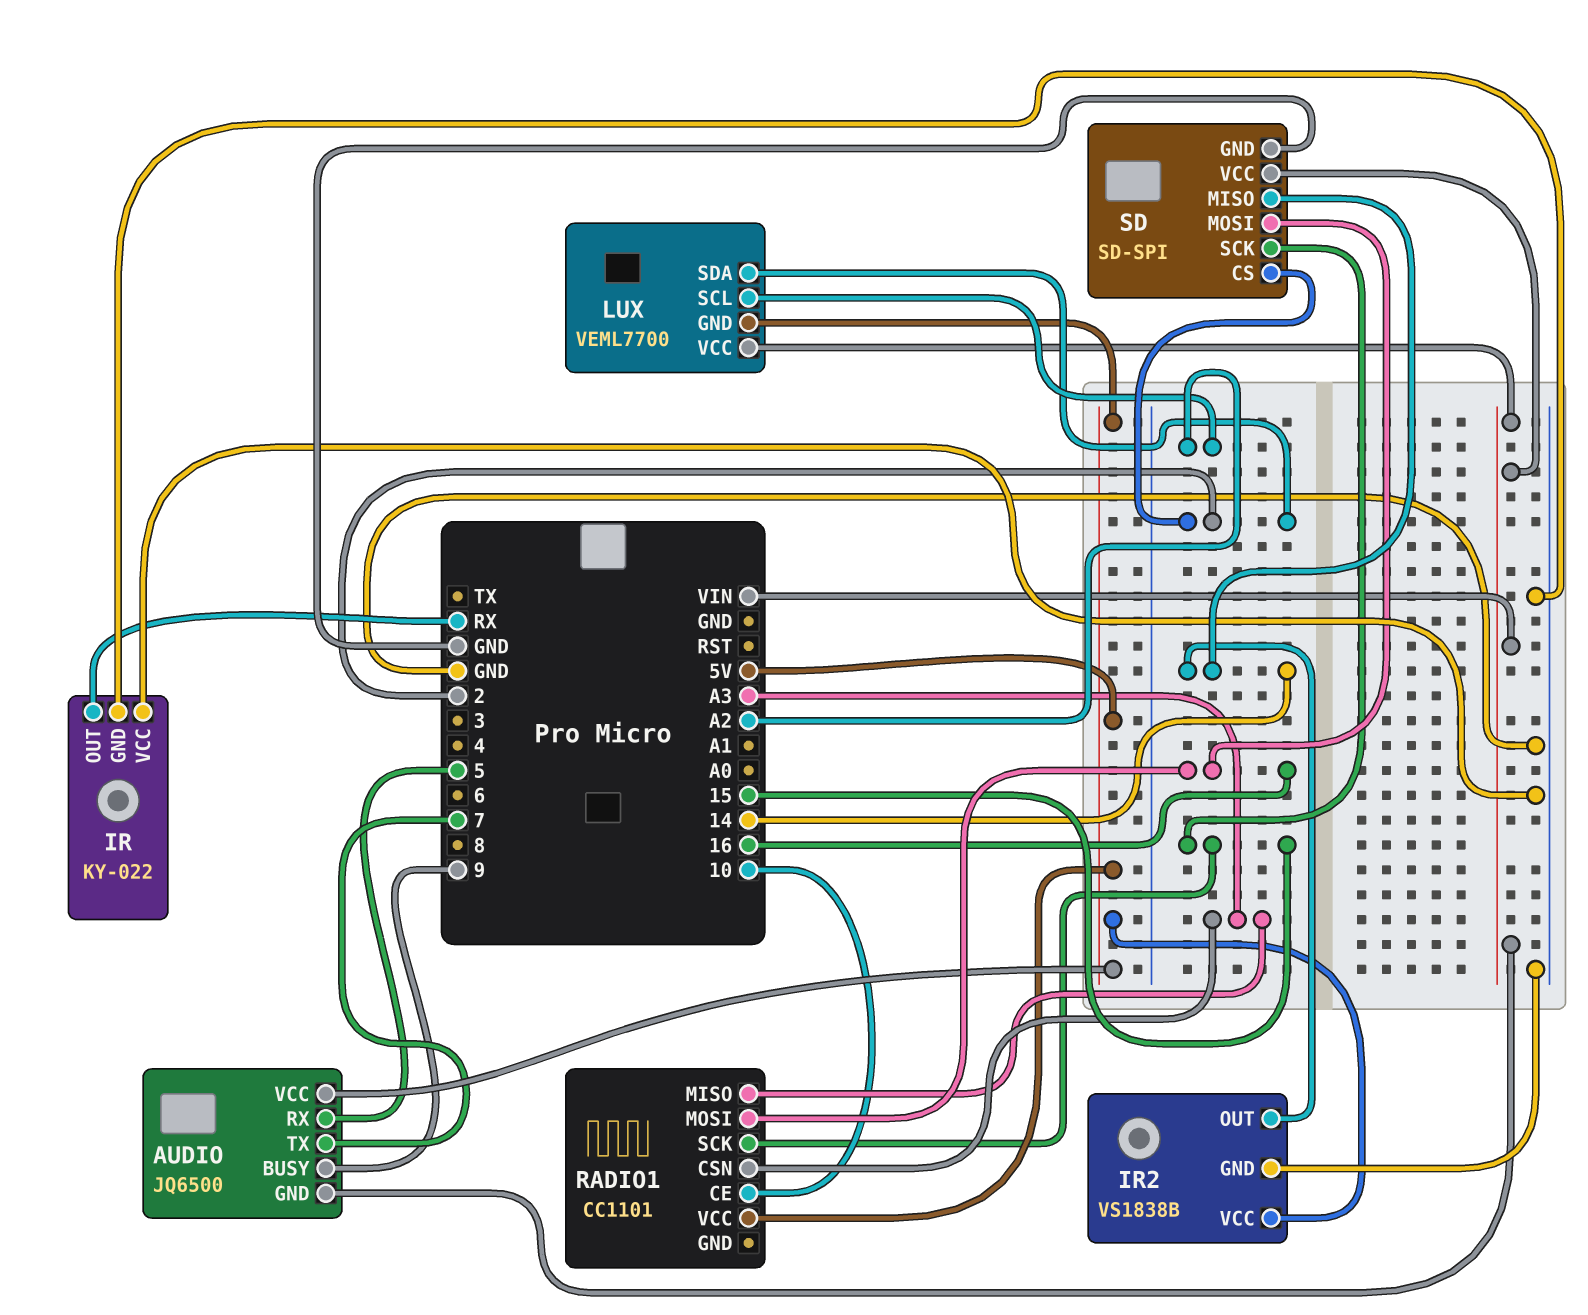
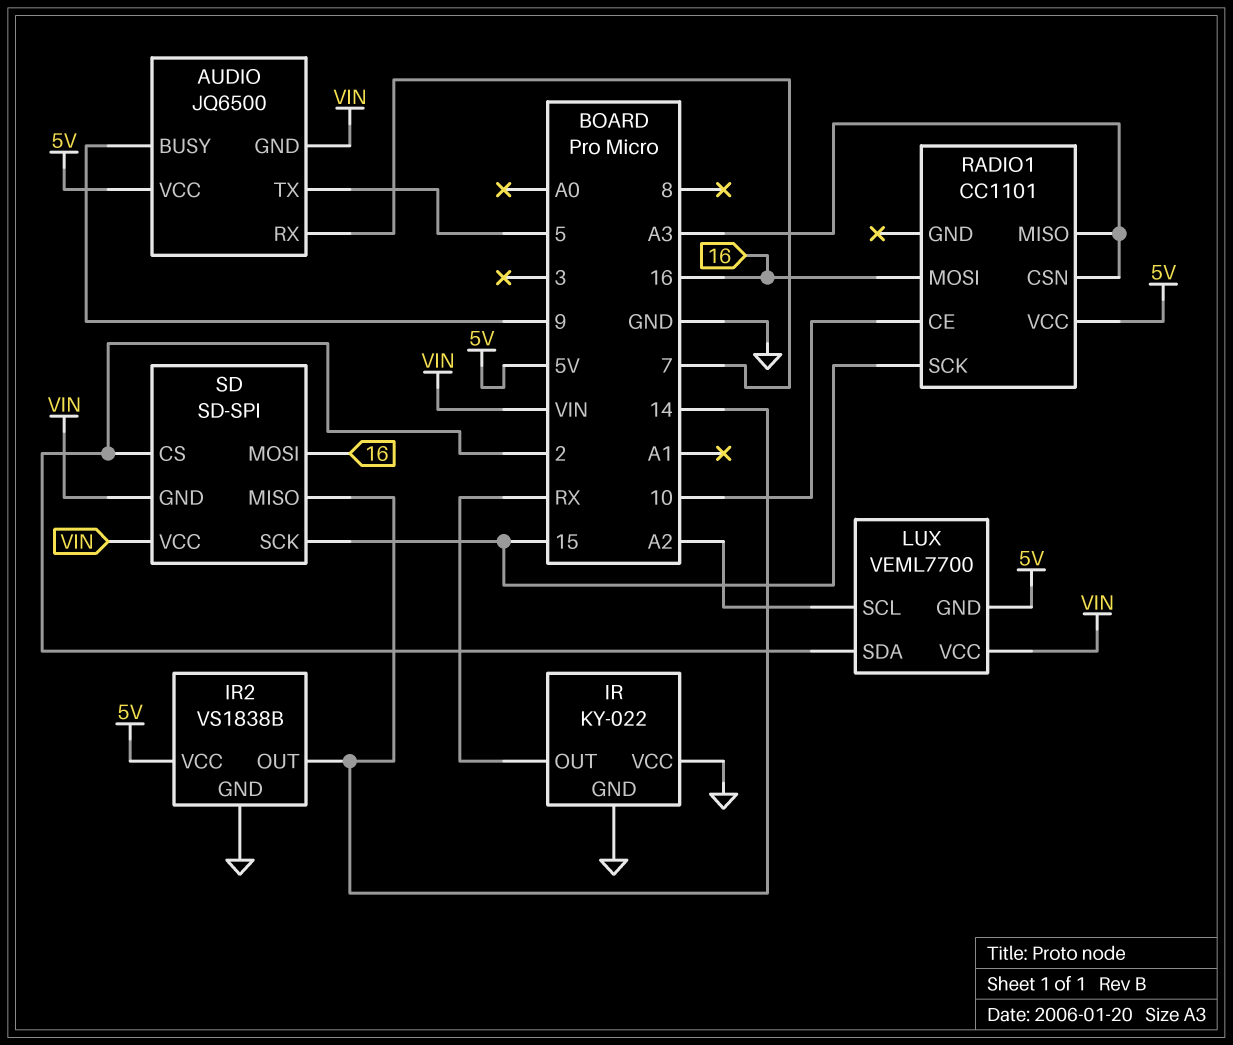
AUDIO pin RX: 5 -> 7
AUDIO pin TX: 7 -> 5
SD pin GND: GND -> VIN

